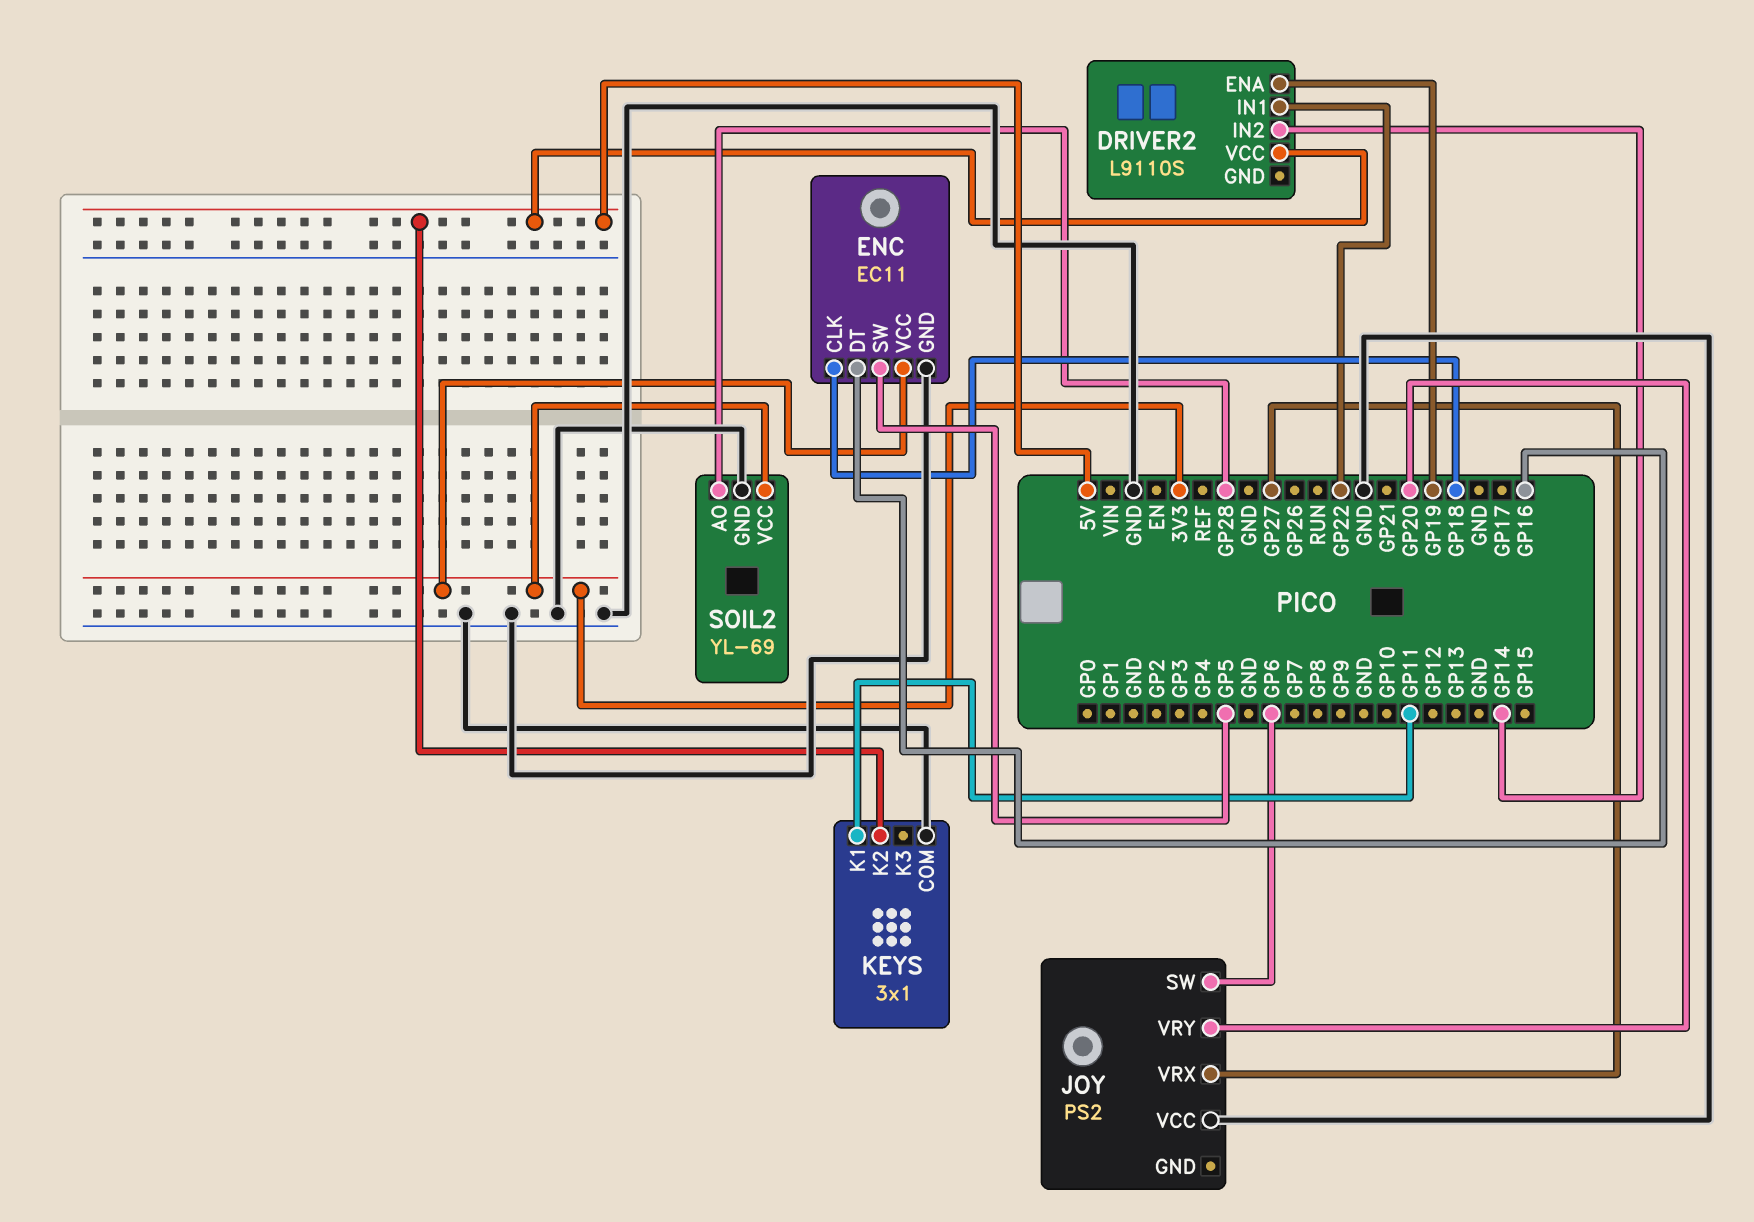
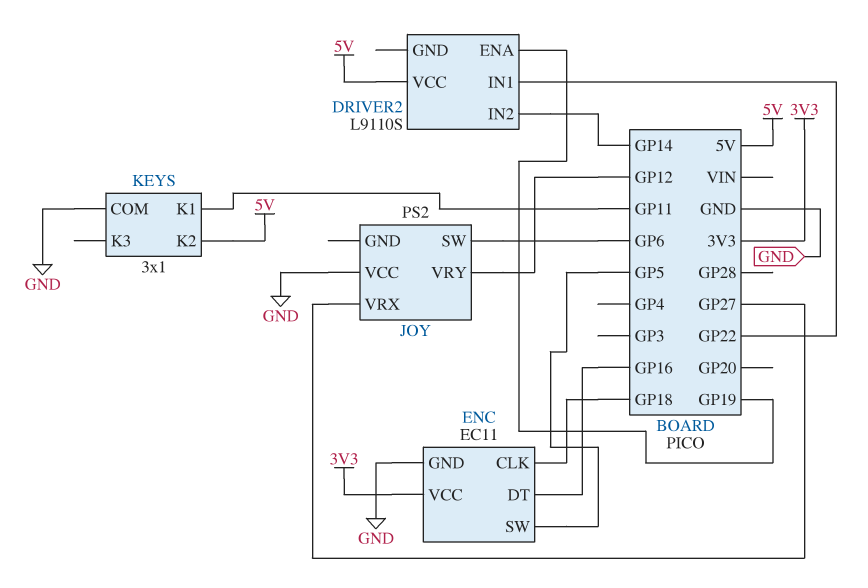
JOY pin VRY: GP20 -> GP12
SOIL2: YL-69 -> none
SOIL2 pin AO: GP28 -> none
SOIL2 pin GND: GND -> none
SOIL2 pin VCC: 3V3 -> none

